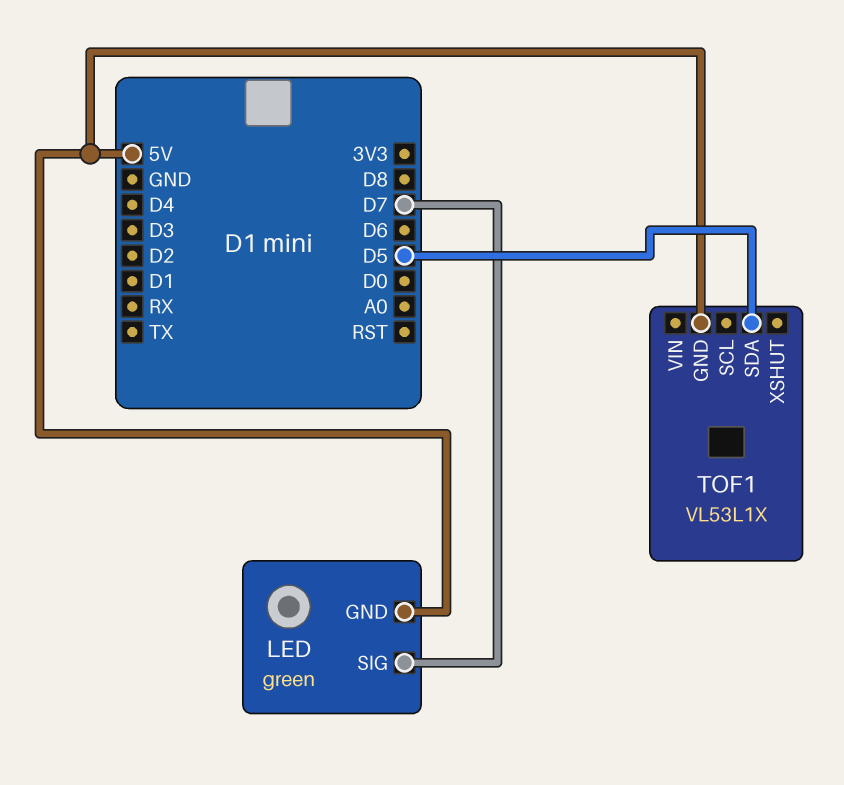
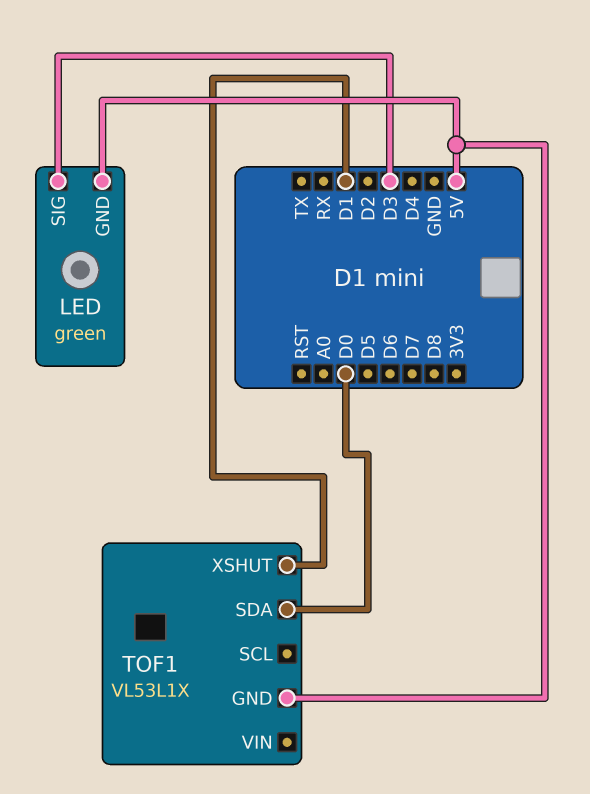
LED pin SIG: D7 -> D3
TOF1 pin SDA: D5 -> D0
TOF1 pin XSHUT: none -> D1

